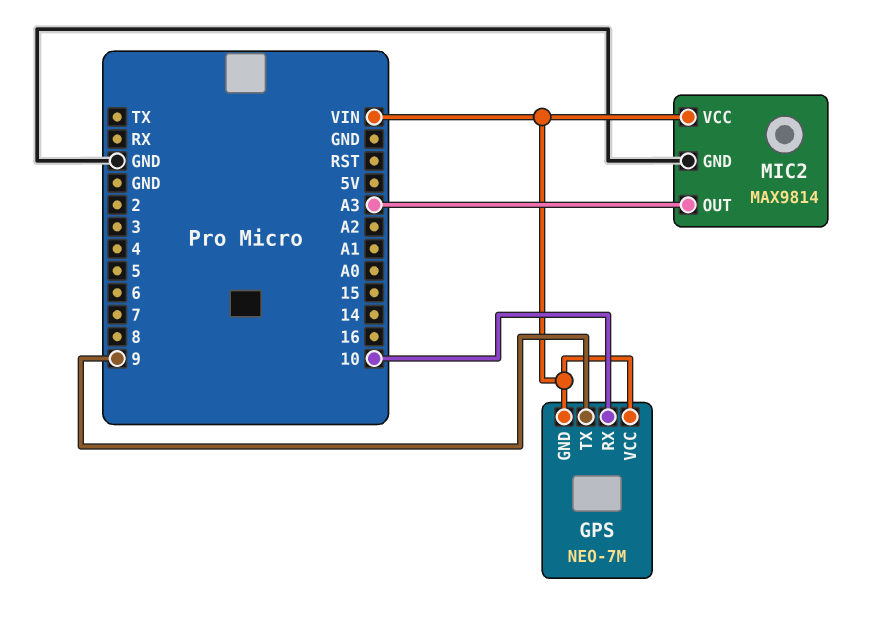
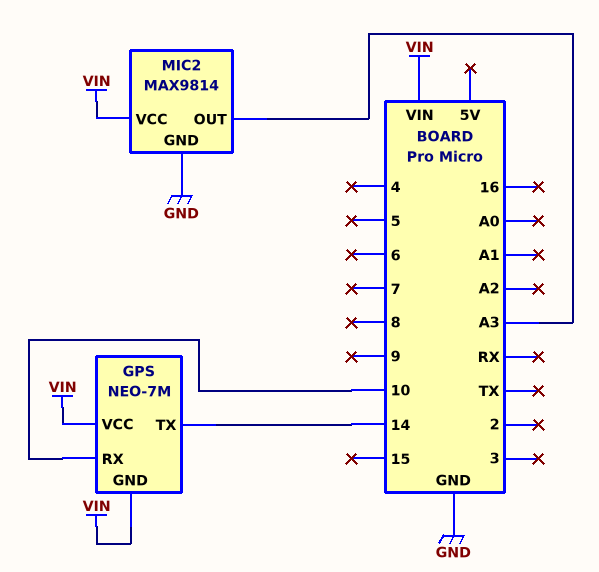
GPS pin TX: 9 -> 14

